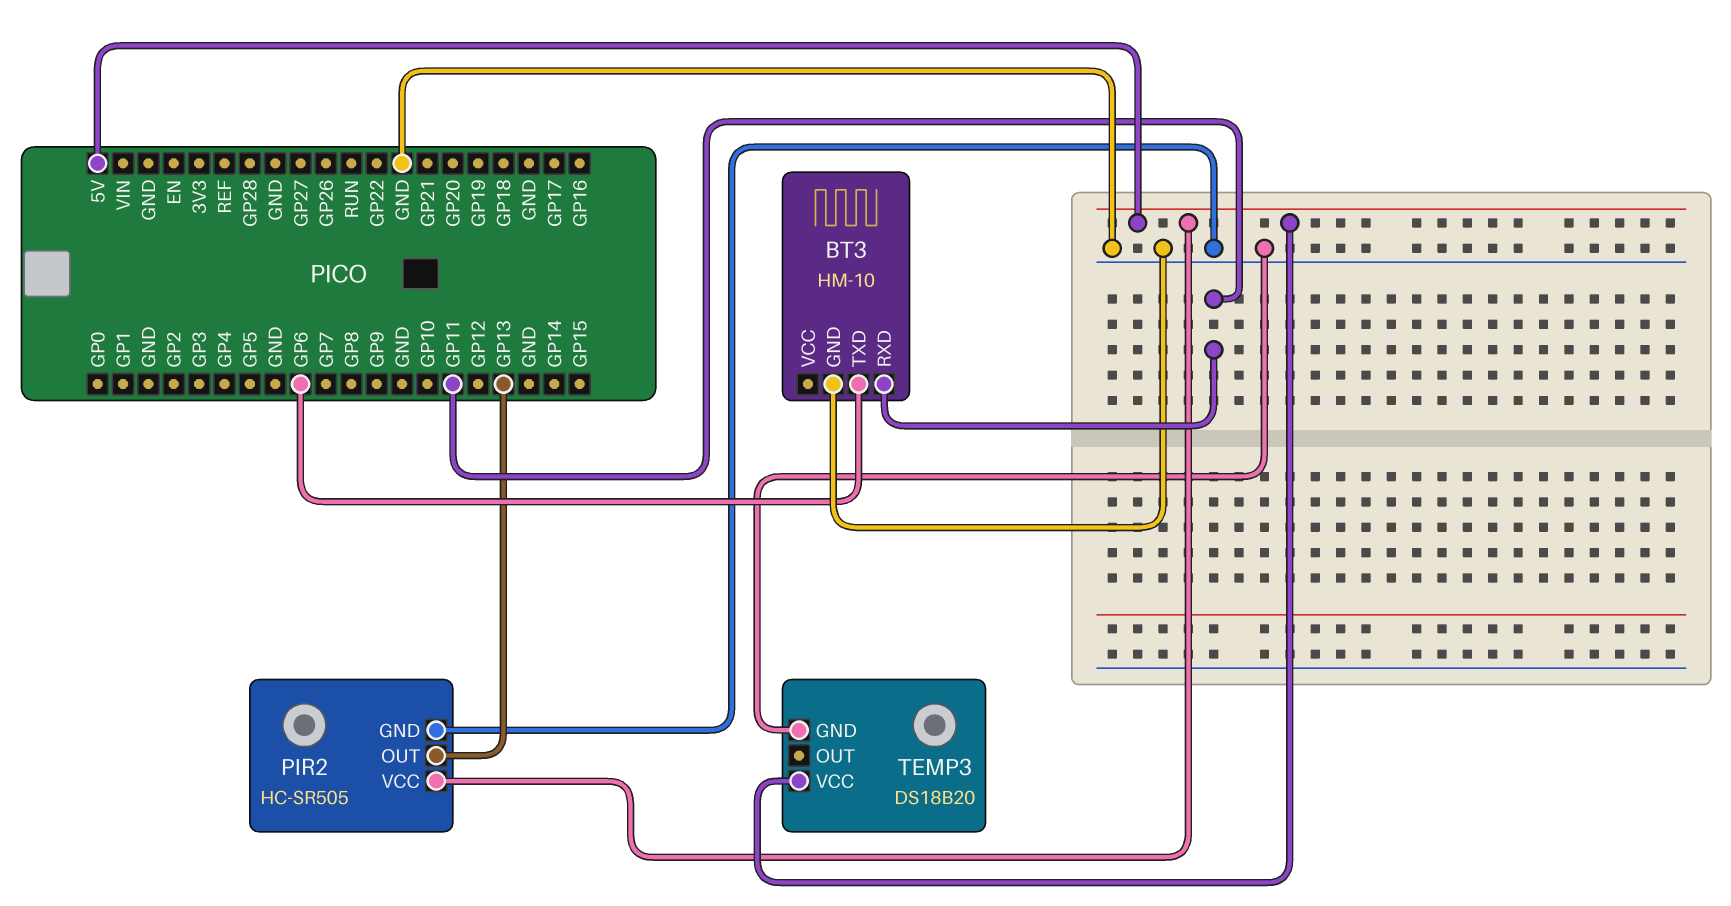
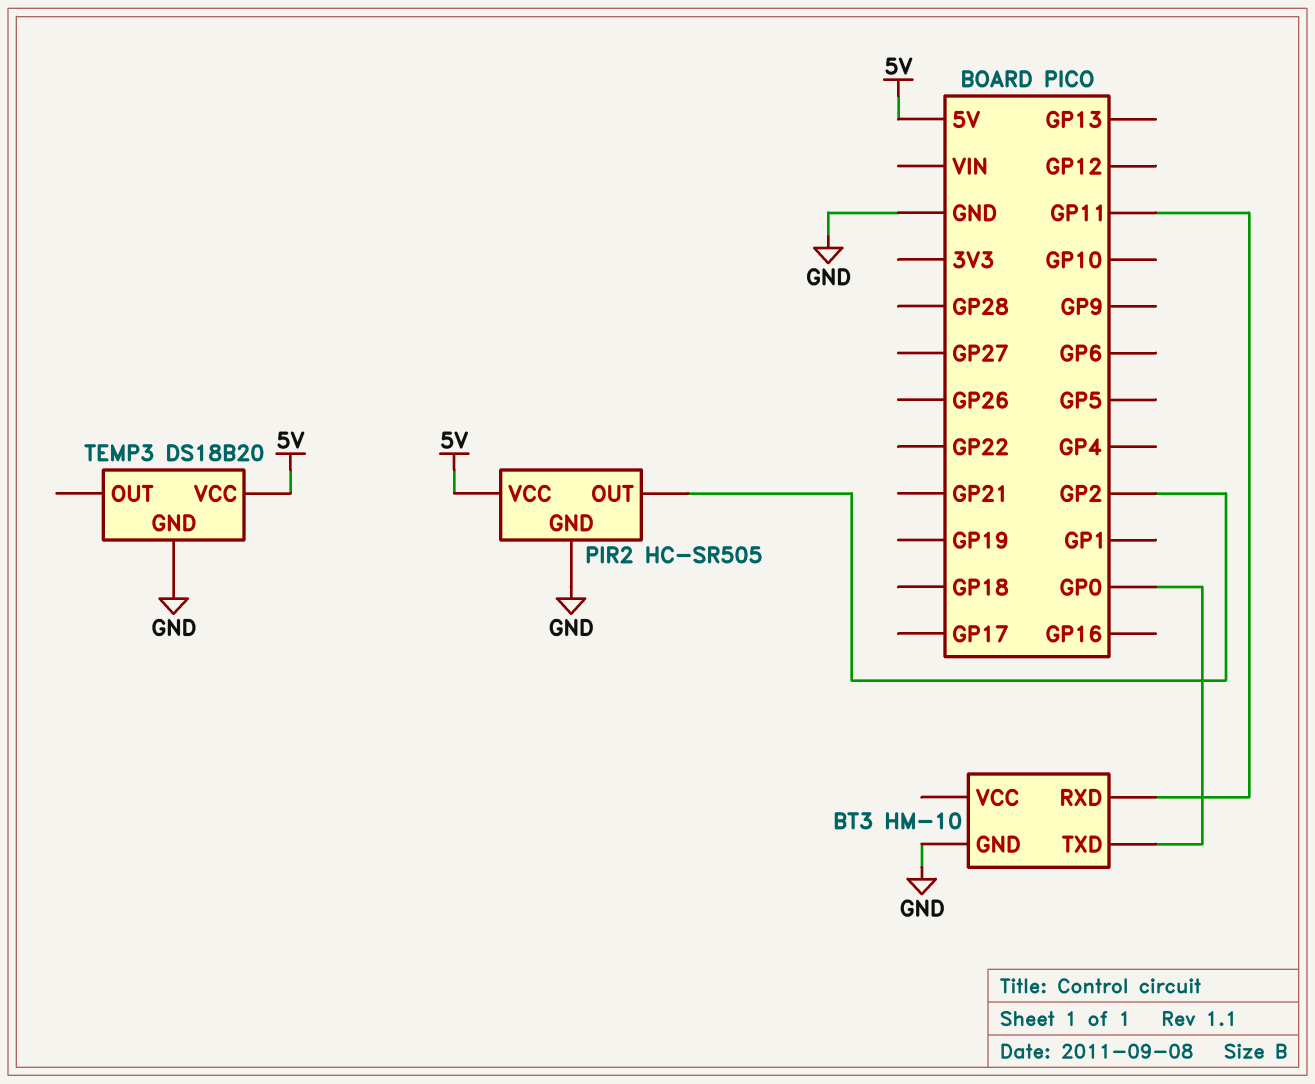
BT3 pin TXD: GP6 -> GP0
PIR2 pin OUT: GP13 -> GP2

